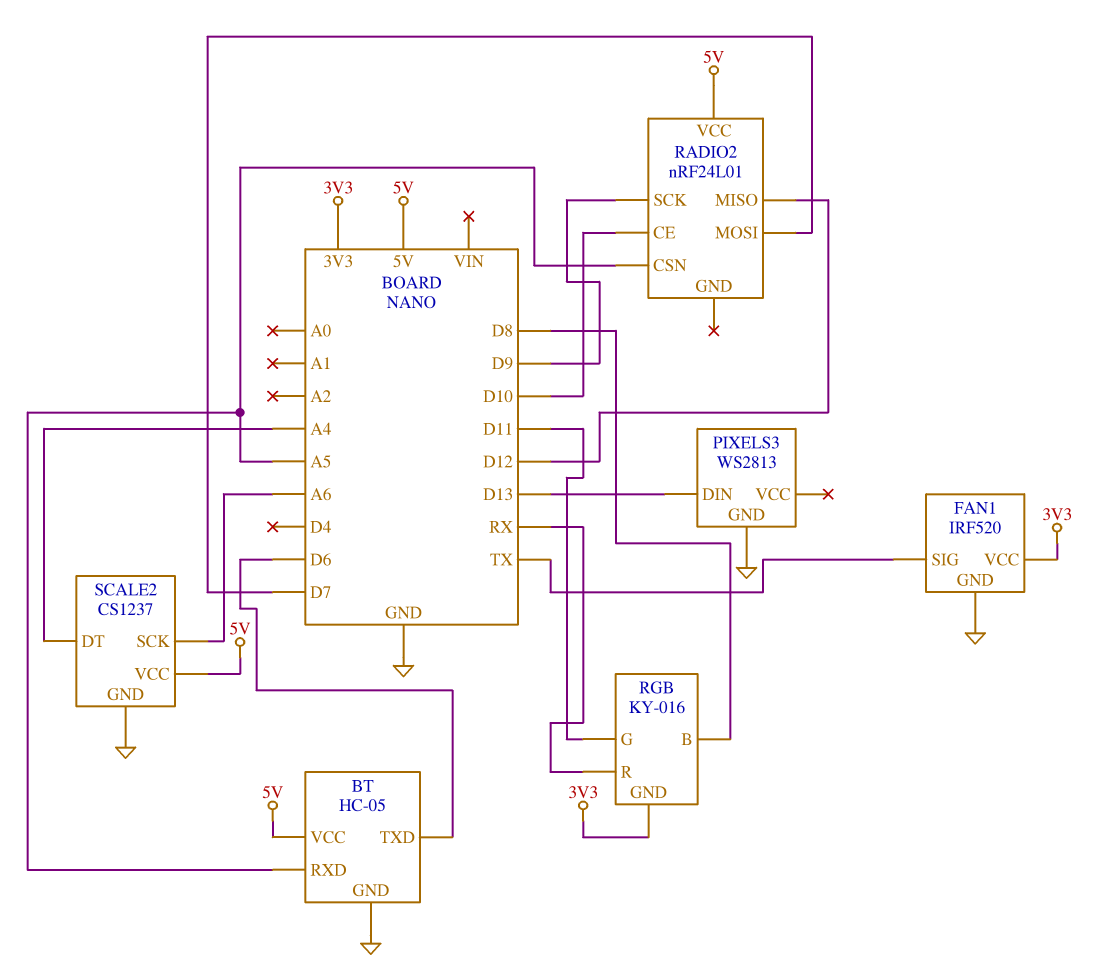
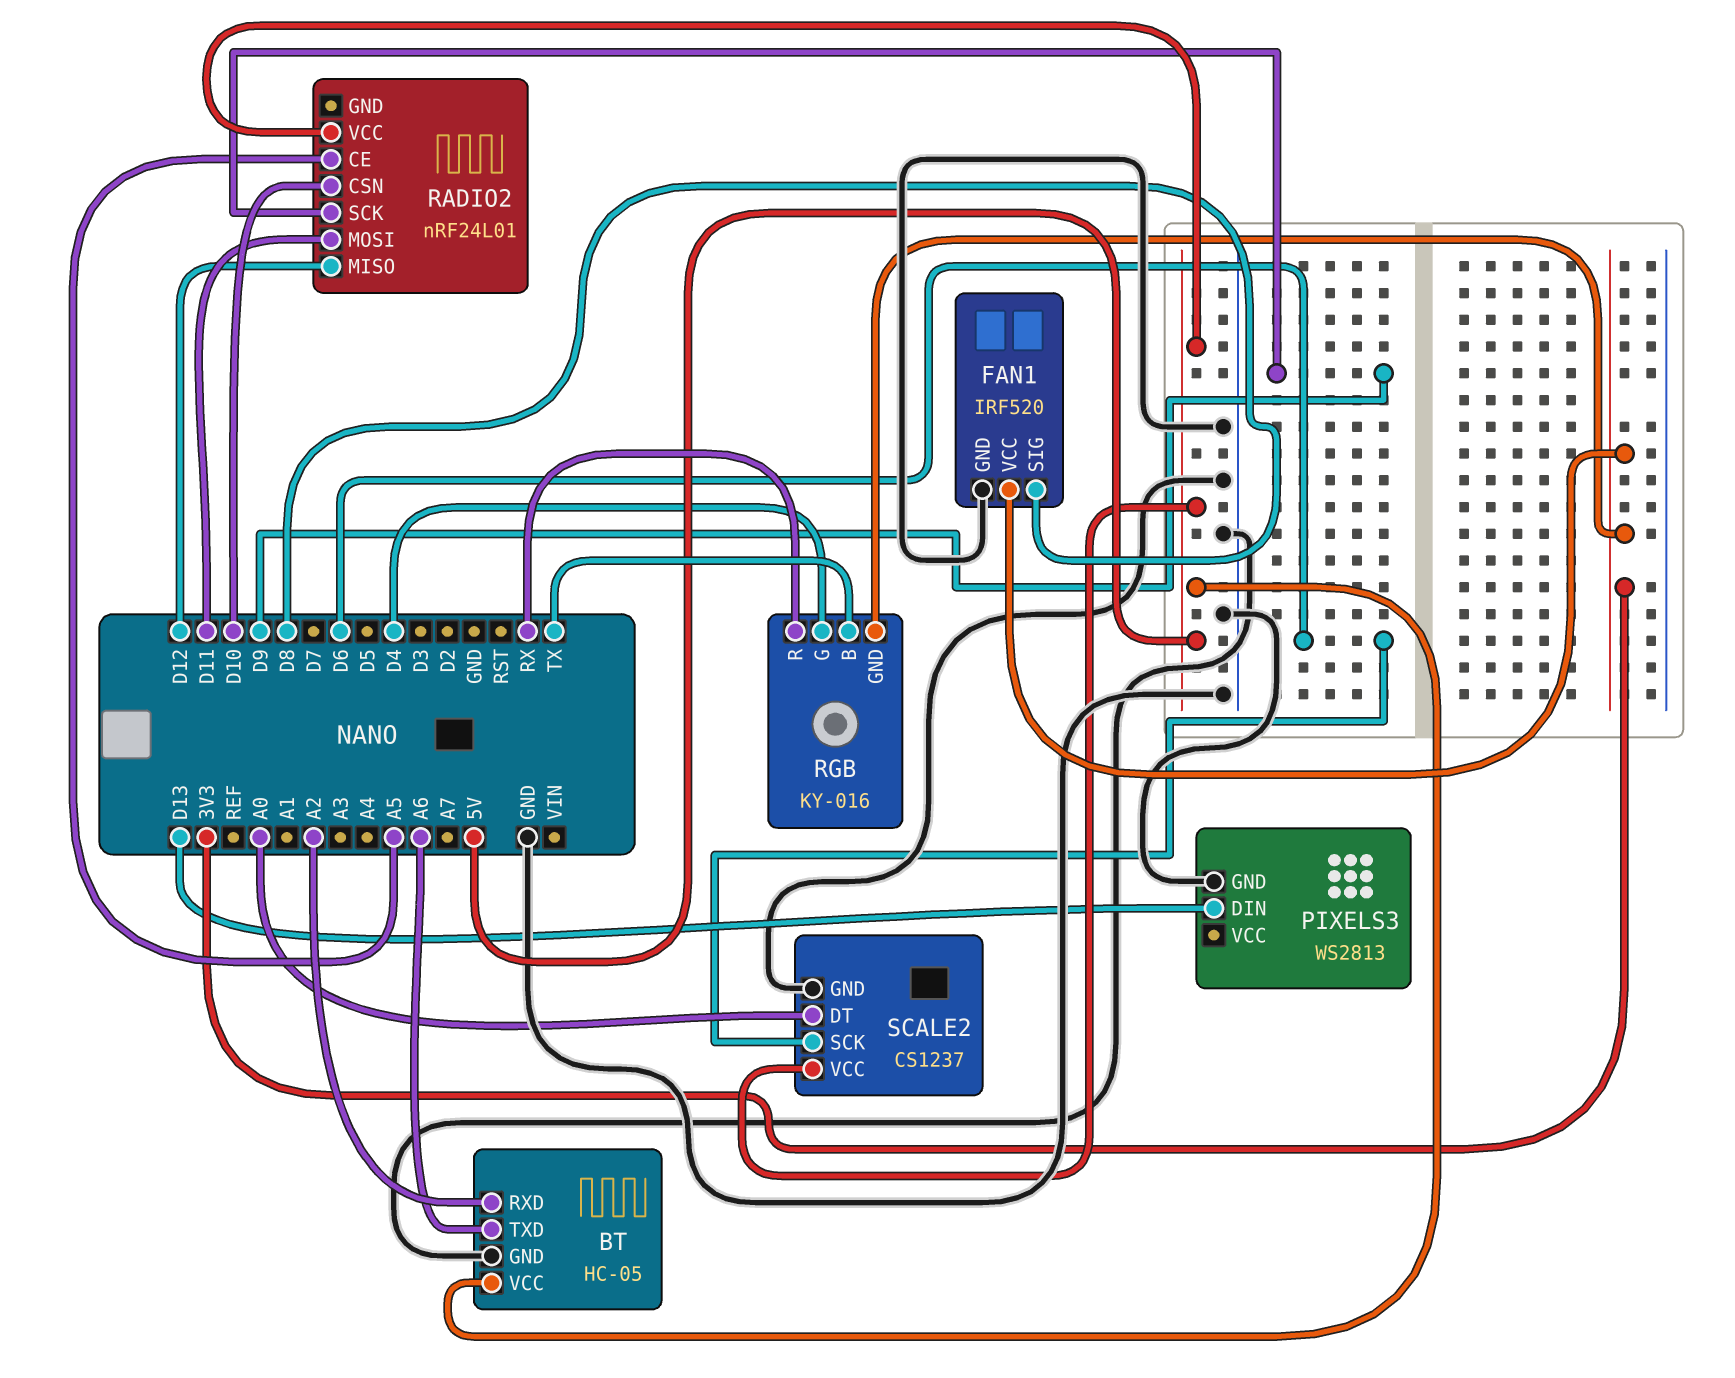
BT pin RXD: A5 -> A2
BT pin TXD: D6 -> A6
FAN1 pin SIG: TX -> D8
RADIO2 pin CE: D10 -> A5
RADIO2 pin CSN: A5 -> D10
RADIO2 pin MOSI: D7 -> D11
RGB pin B: D8 -> TX
RGB pin G: D11 -> D4
SCALE2 pin DT: A4 -> A0
SCALE2 pin SCK: A6 -> D6

